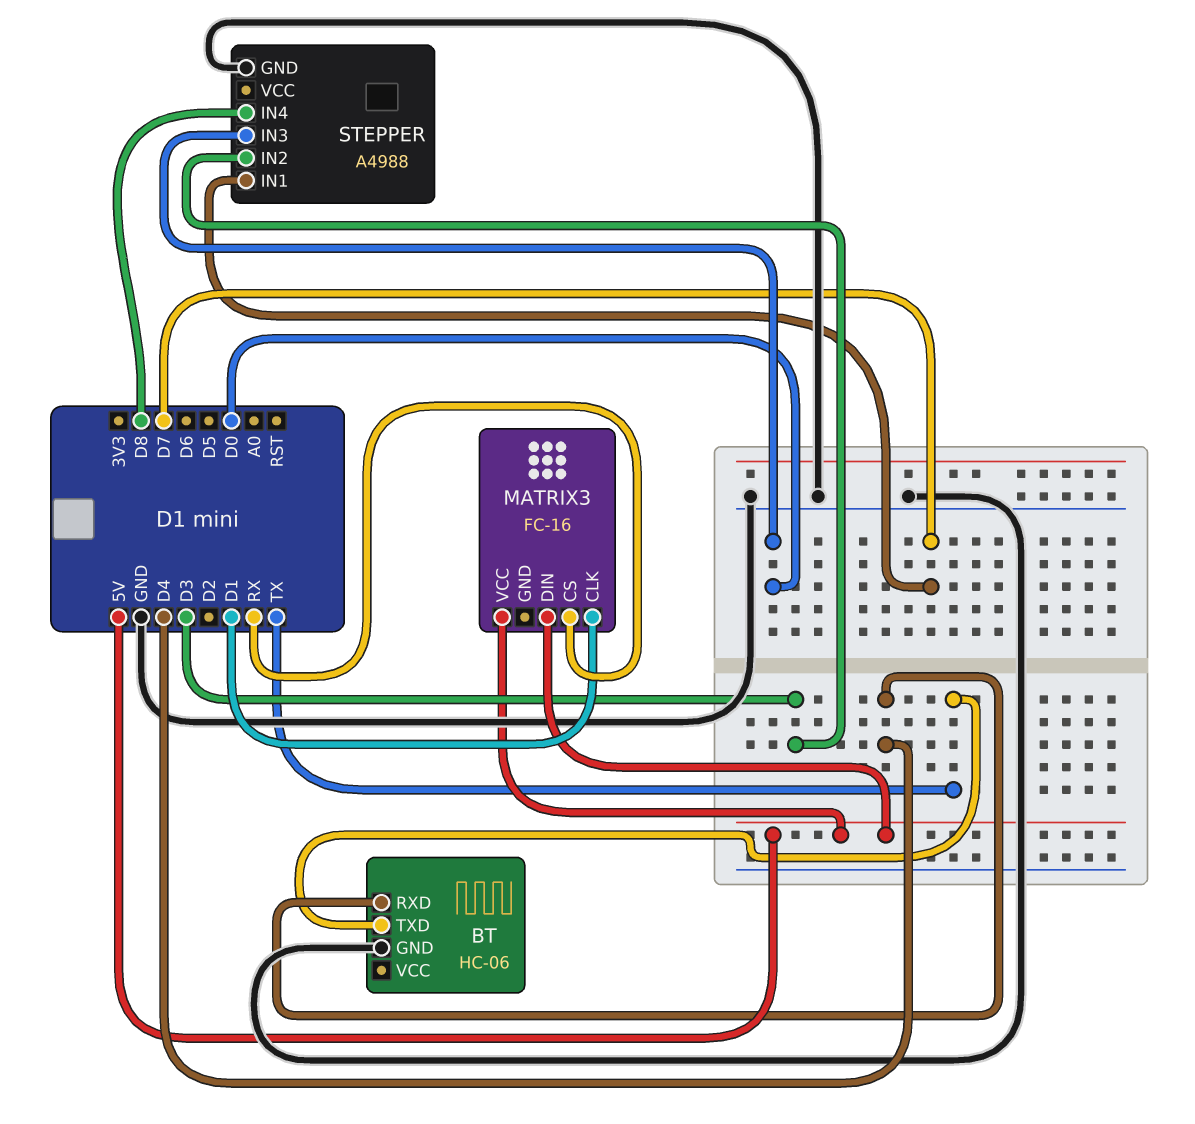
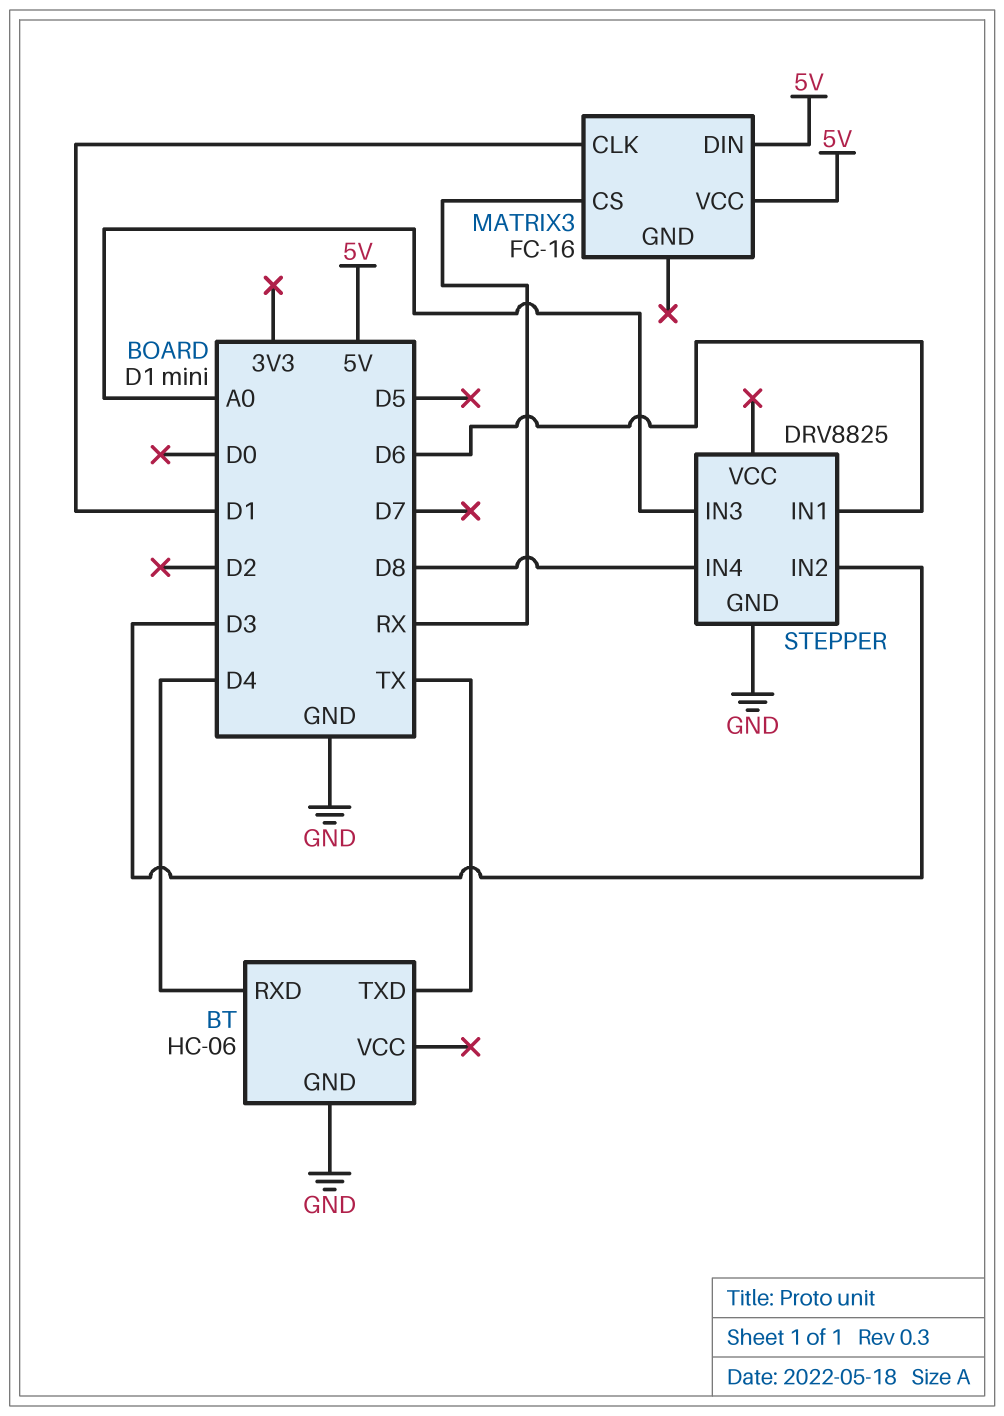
STEPPER: A4988 -> DRV8825
STEPPER pin IN1: D7 -> D6
STEPPER pin IN3: D0 -> A0

